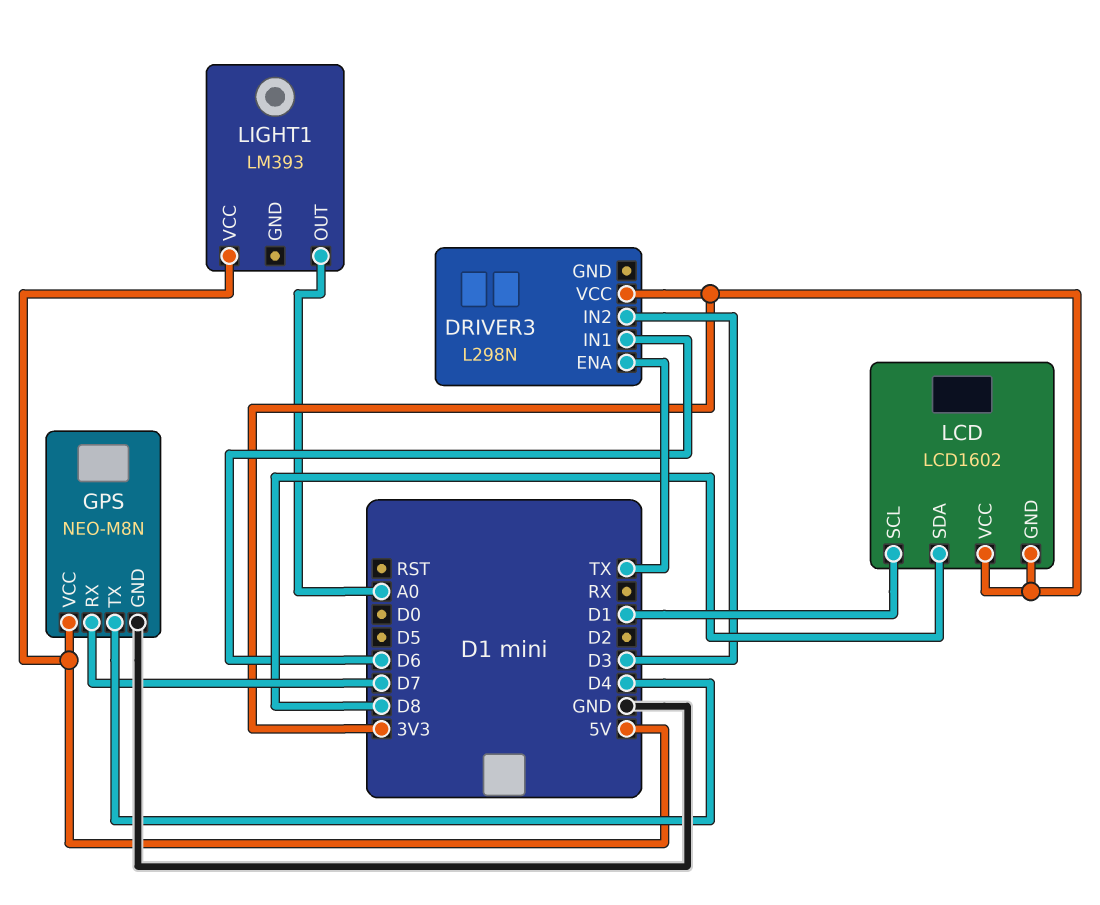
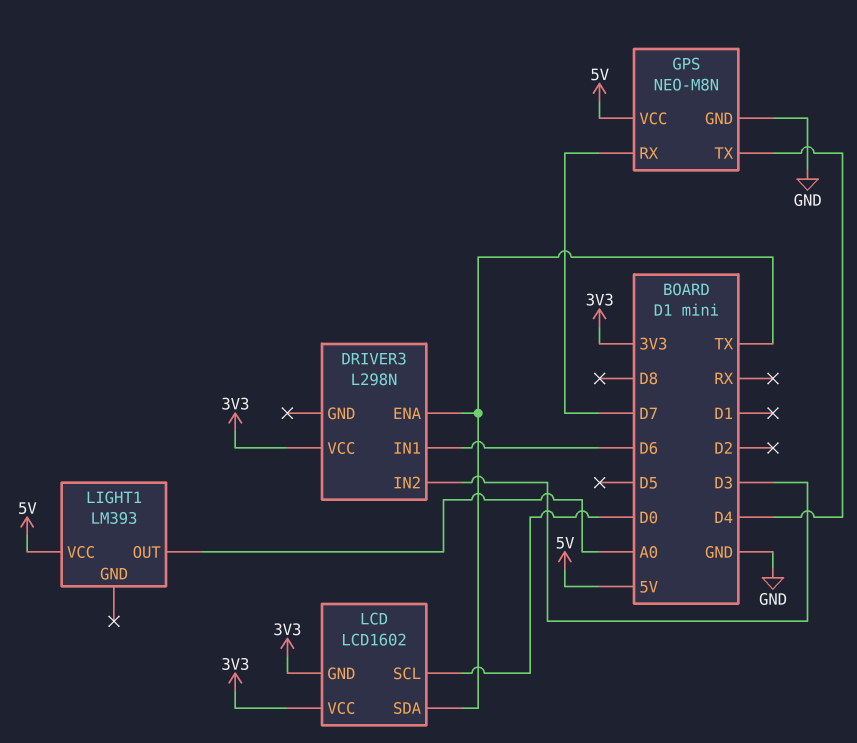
LCD pin SCL: D1 -> D0
LCD pin SDA: D8 -> TX

